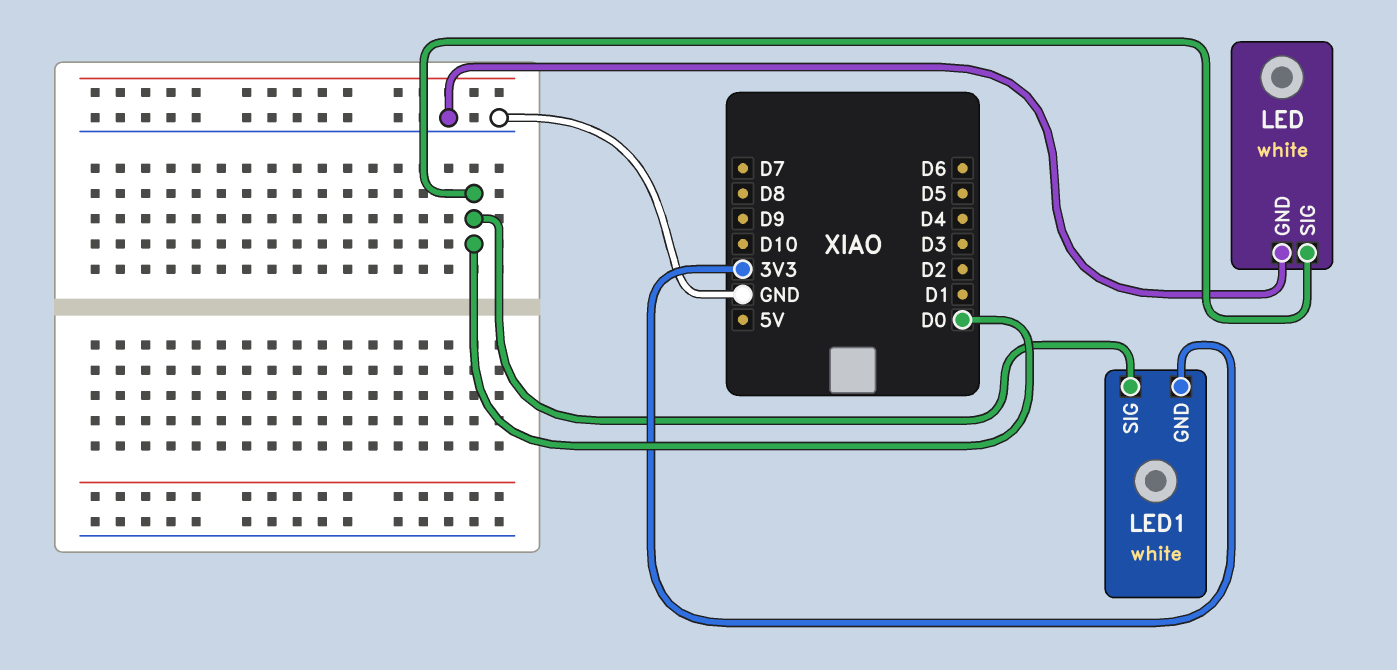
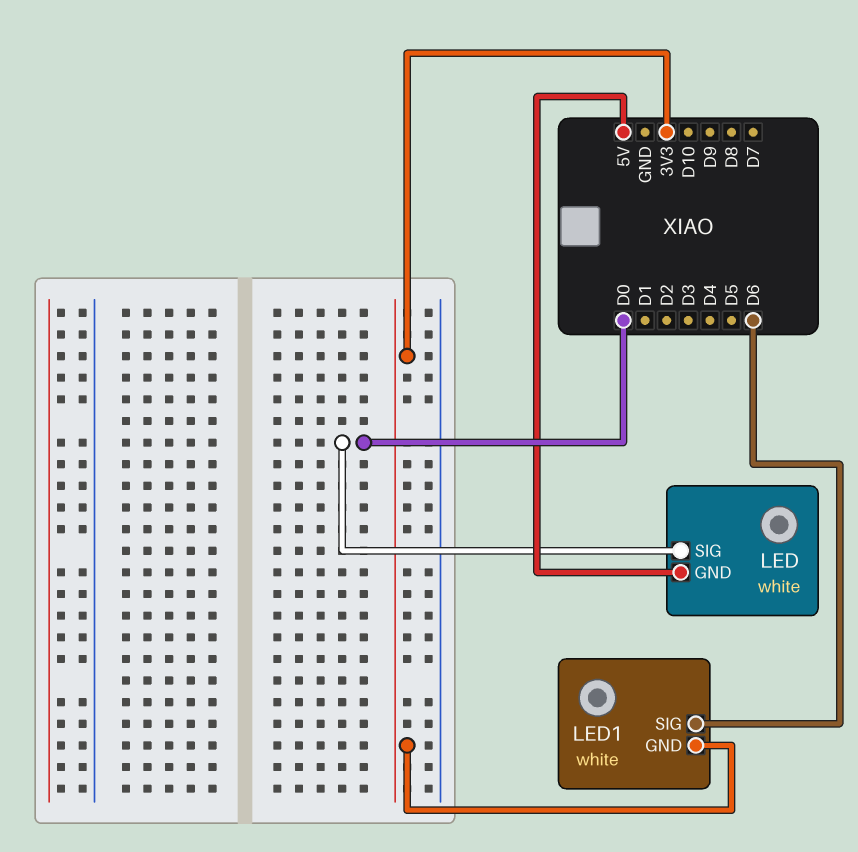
LED pin GND: GND -> 5V
LED1 pin SIG: D0 -> D6

